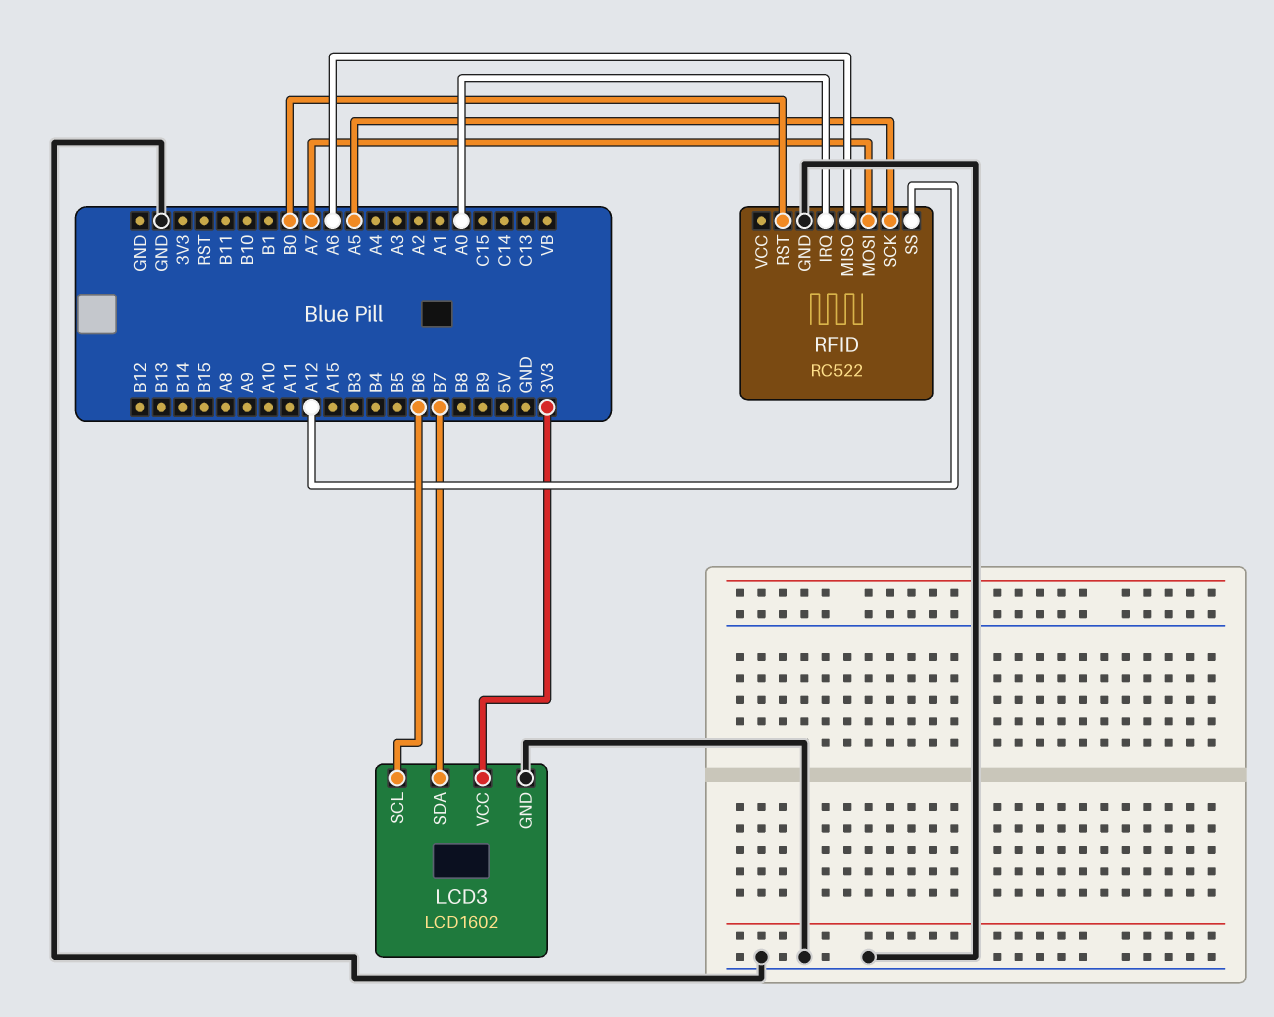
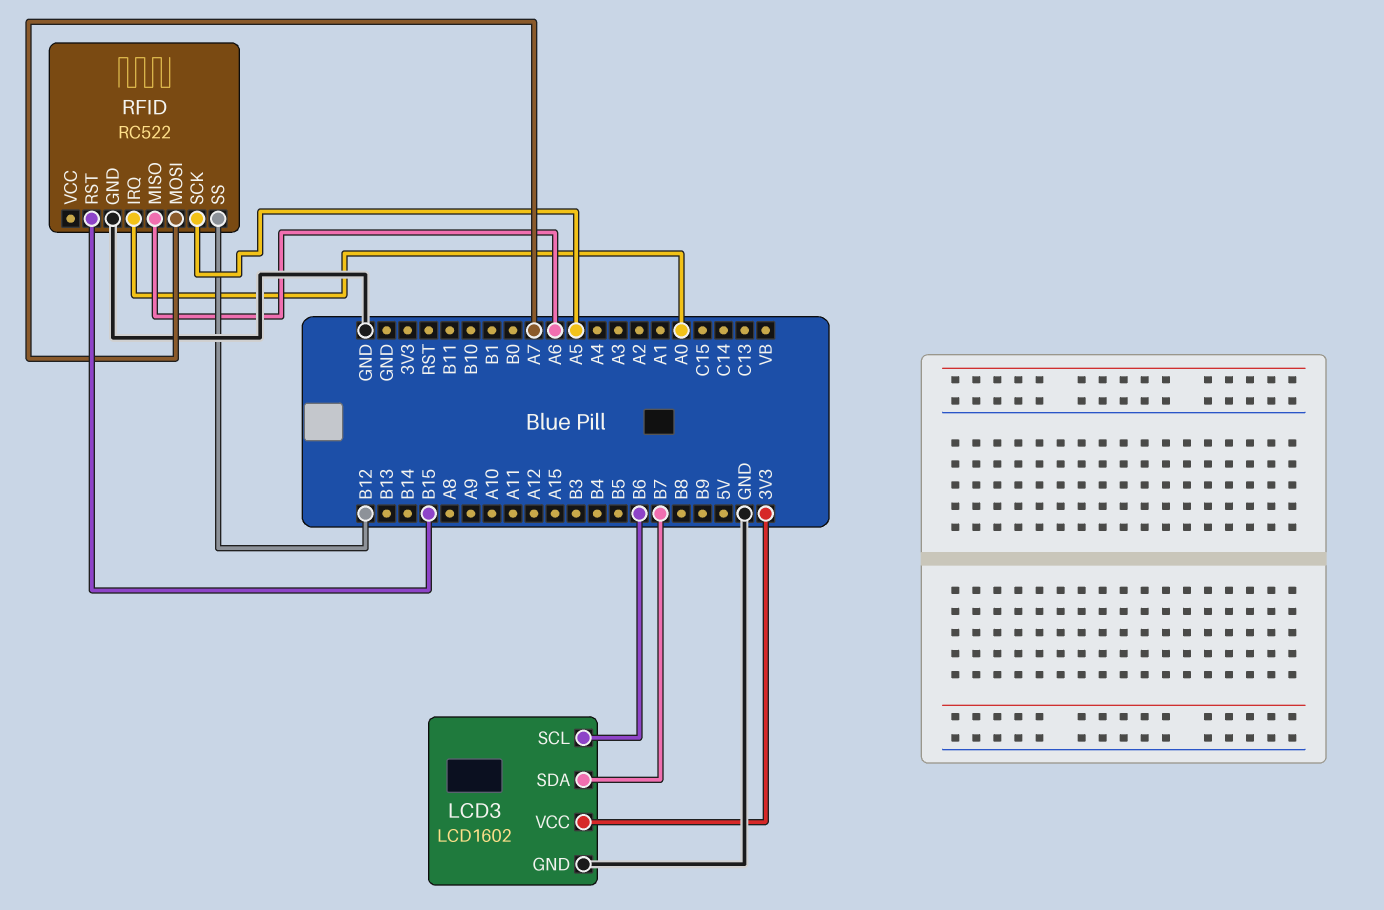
RFID pin RST: B0 -> B15
RFID pin SS: A12 -> B12

